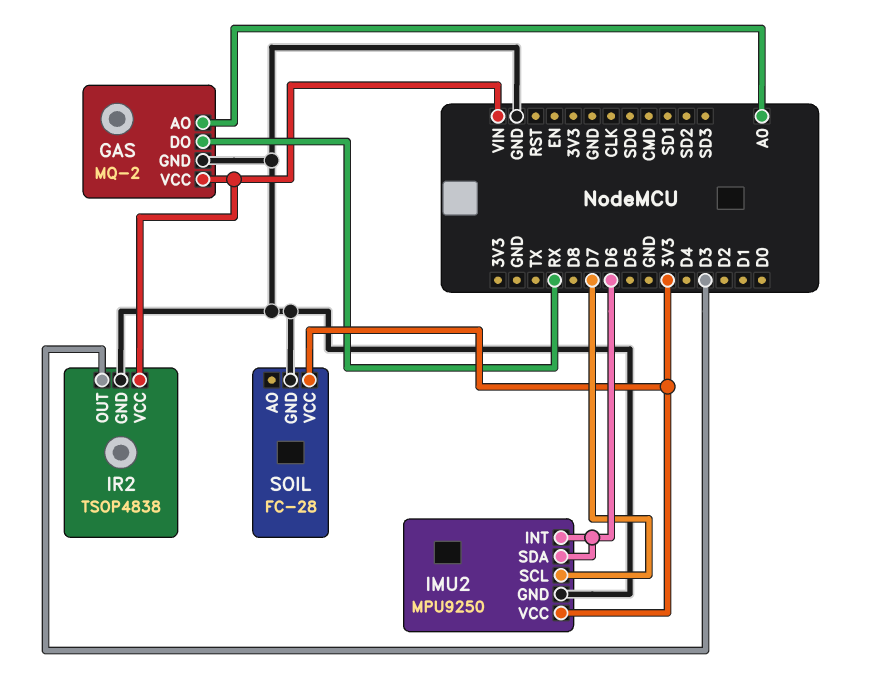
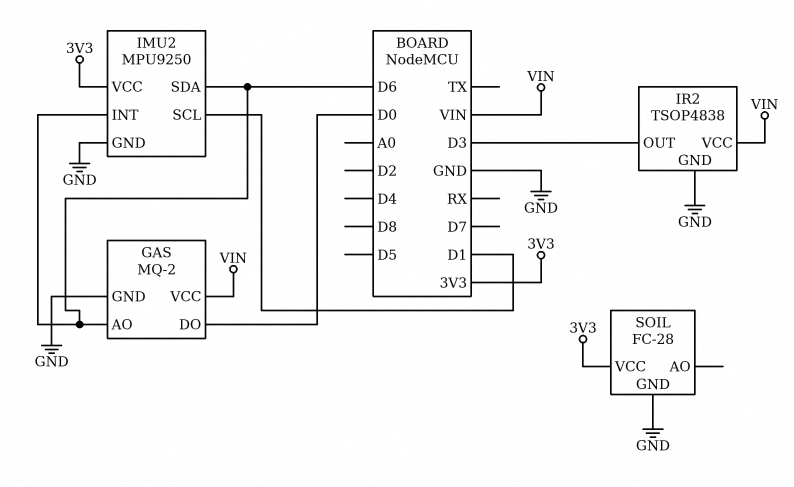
GAS pin AO: A0 -> D6
GAS pin DO: RX -> D0
IMU2 pin SCL: D7 -> D1

